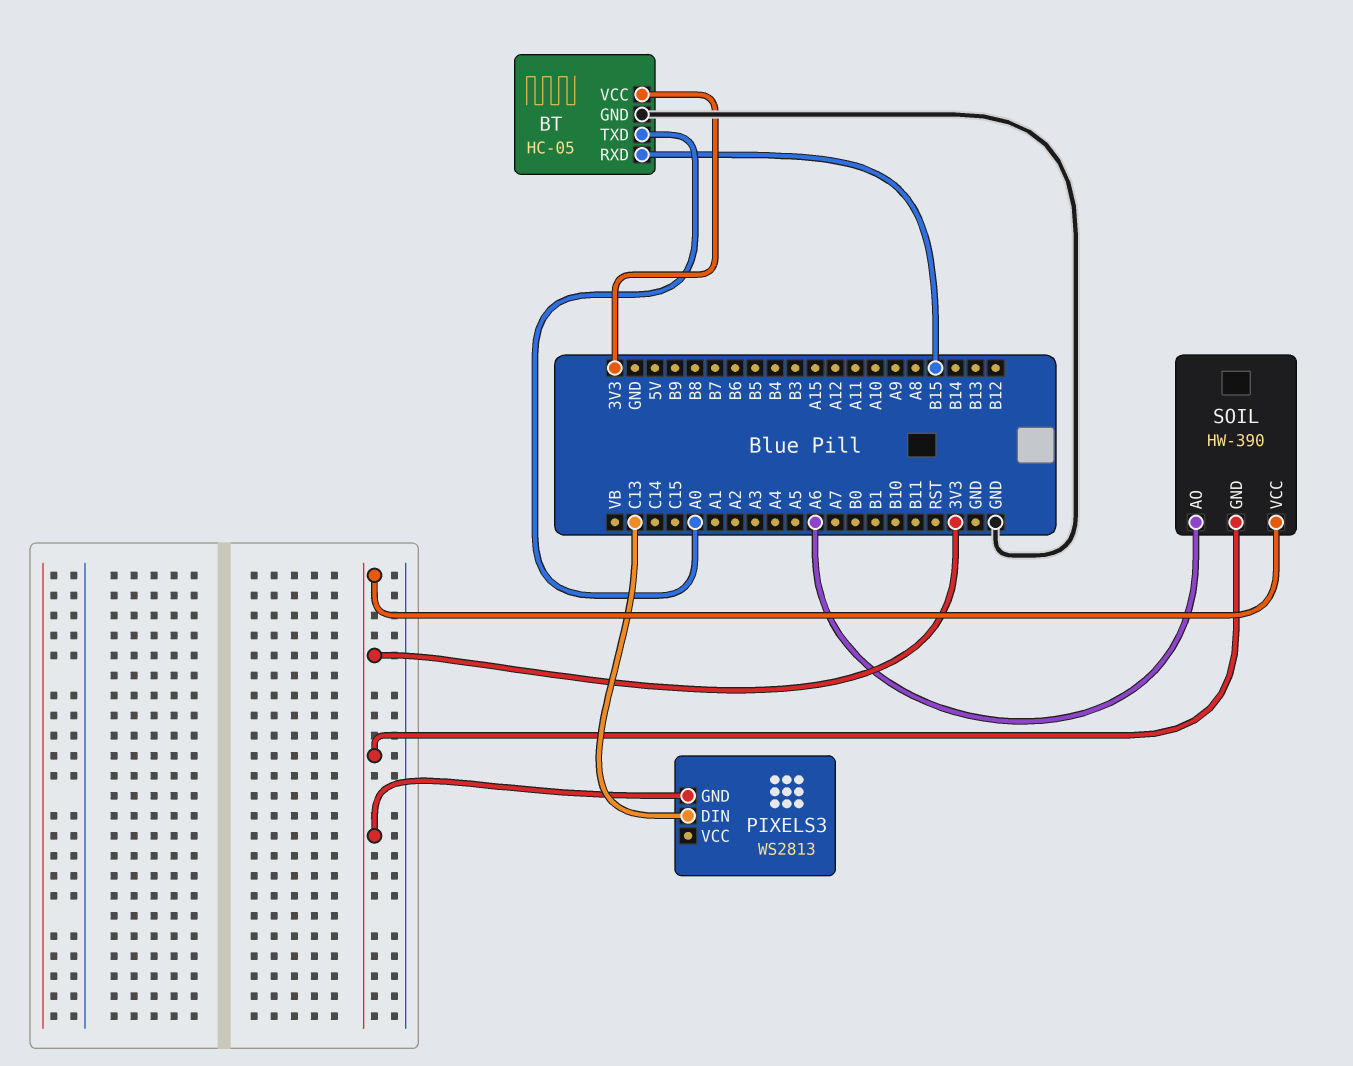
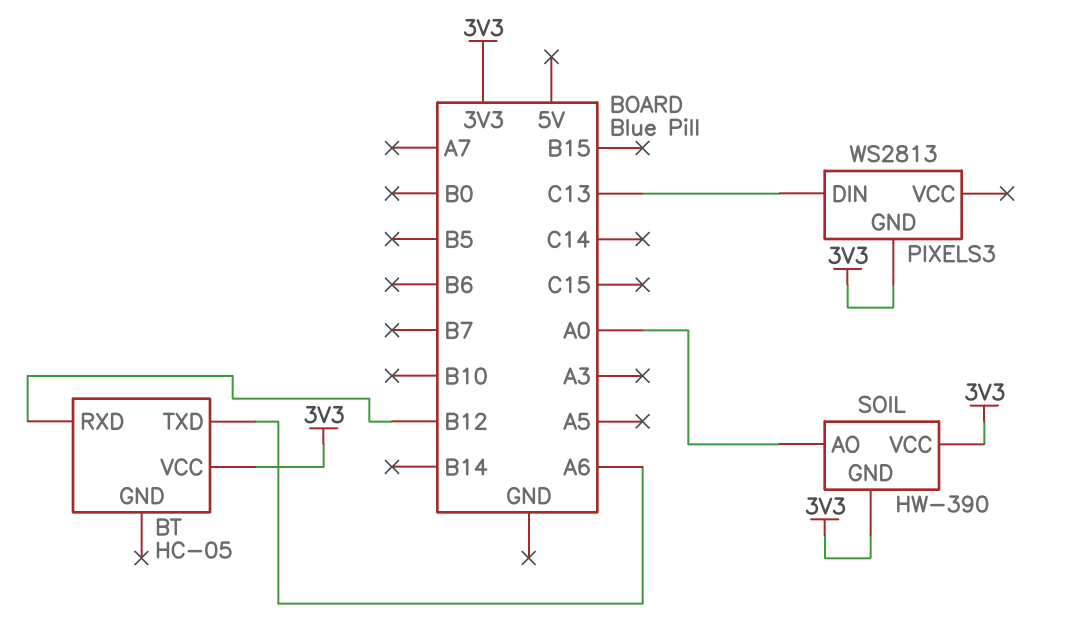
BT pin GND: GND -> none
BT pin RXD: B15 -> B12
BT pin TXD: A0 -> A6
SOIL pin AO: A6 -> A0

